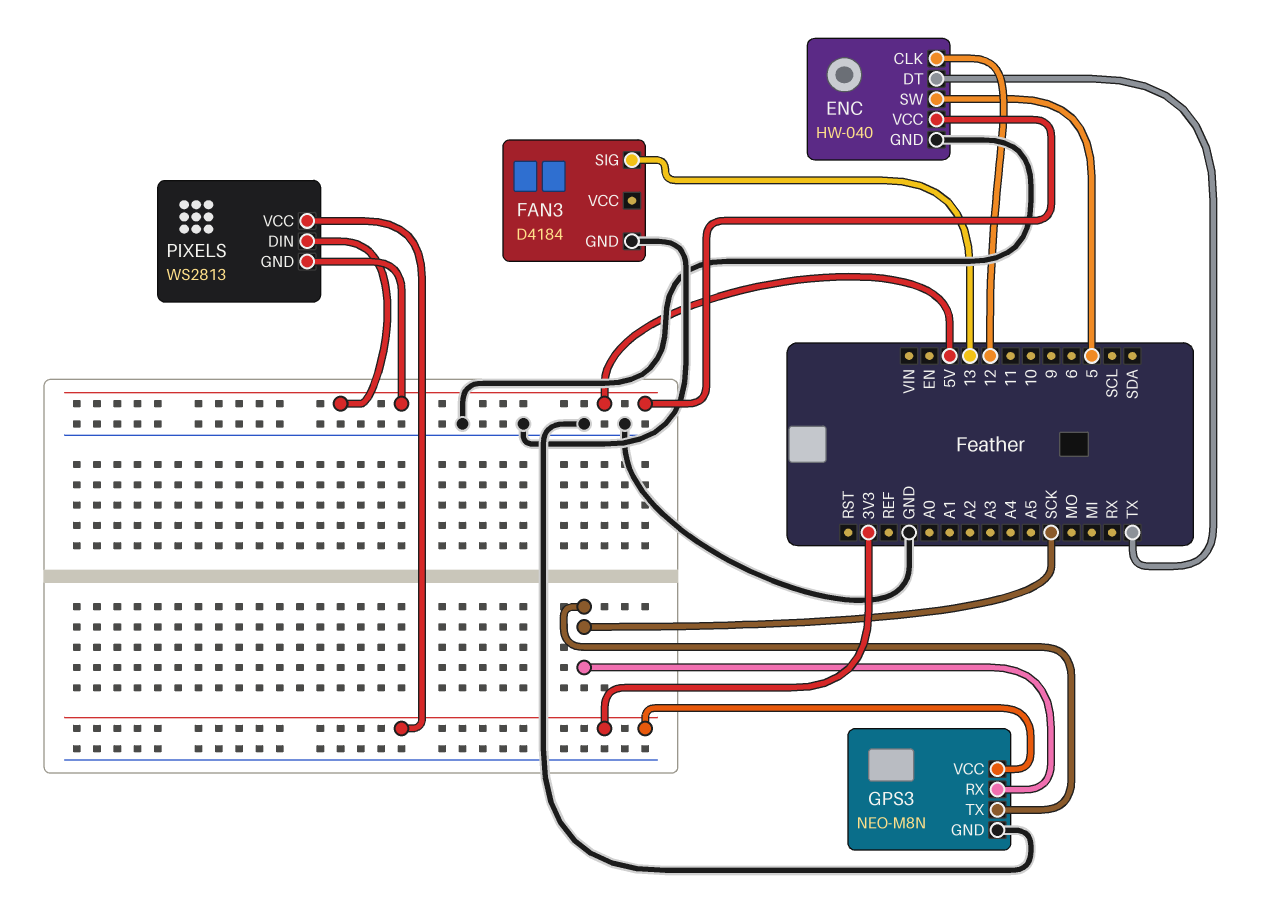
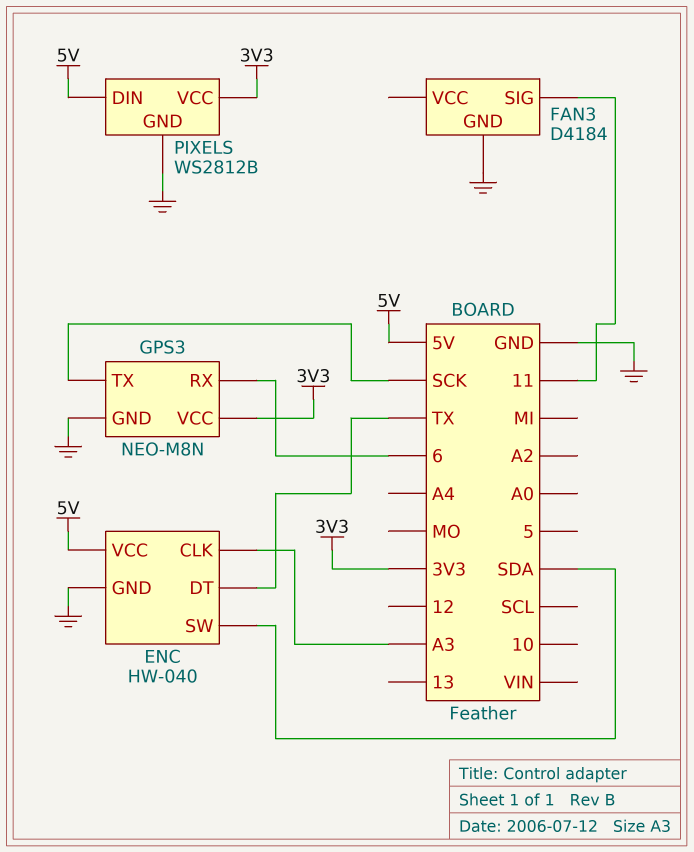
ENC pin CLK: 12 -> A3
ENC pin SW: 5 -> SDA
FAN3 pin SIG: 13 -> 11
GPS3 pin RX: SCK -> 6
PIXELS: WS2813 -> WS2812B
PIXELS pin GND: 5V -> GND

